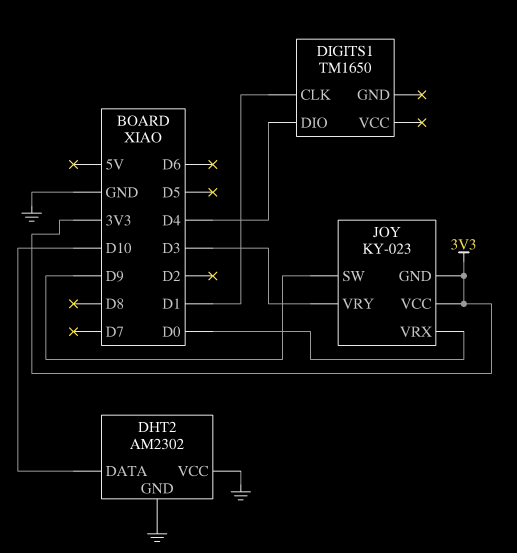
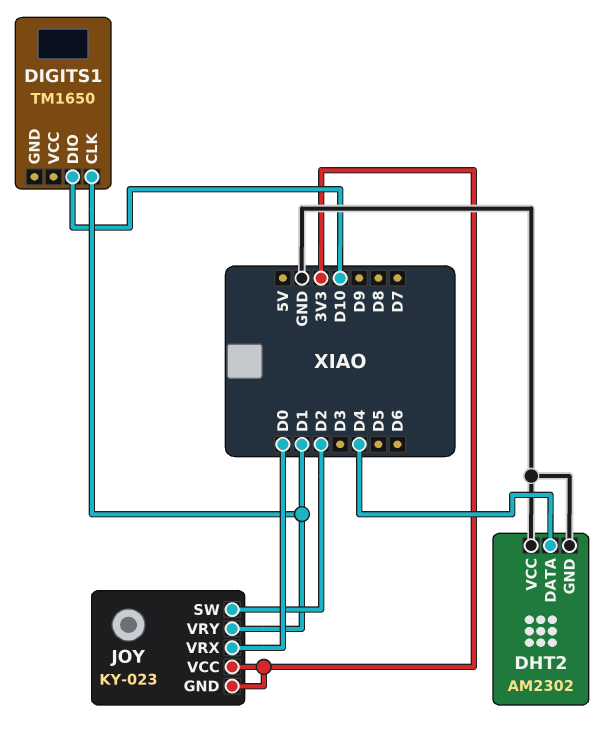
DHT2 pin DATA: D10 -> D4
DIGITS1 pin DIO: D4 -> D10
JOY pin SW: D9 -> D2
JOY pin VRY: D3 -> D1

